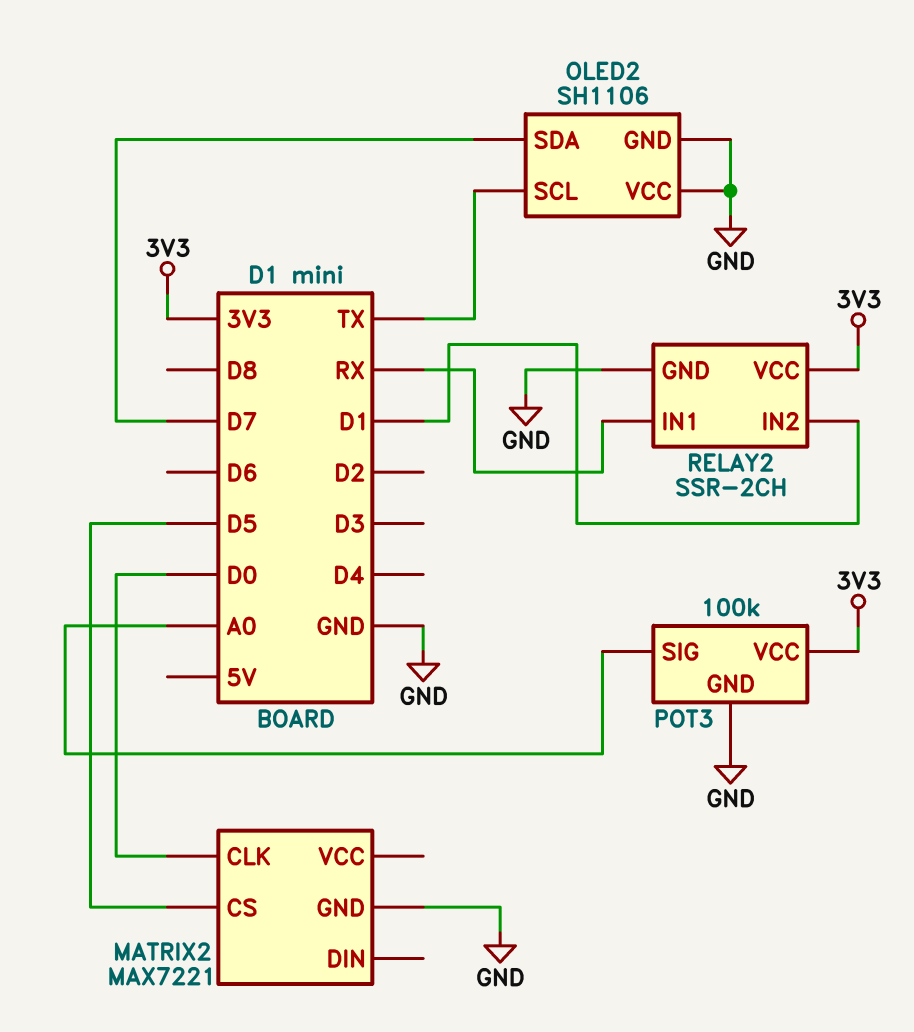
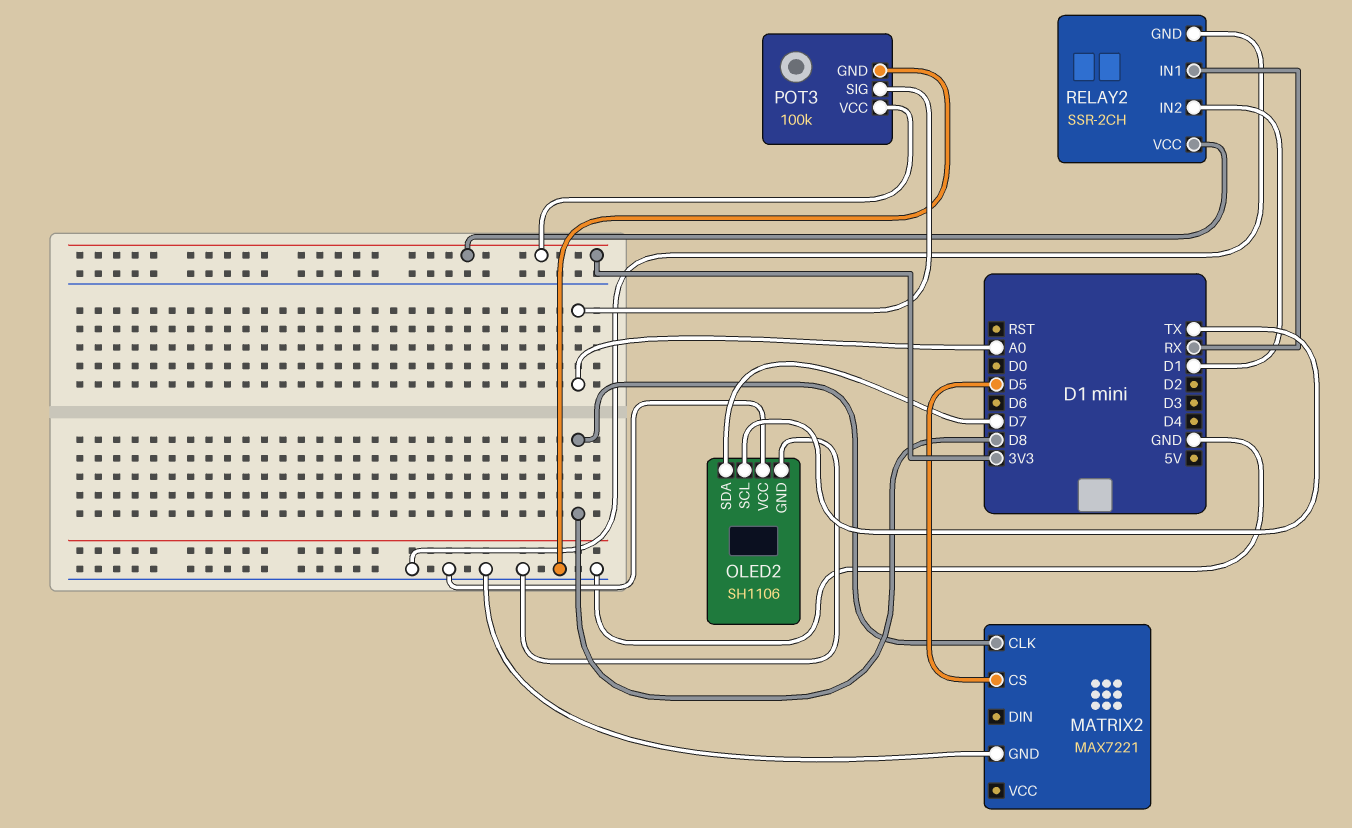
MATRIX2 pin CLK: D0 -> D8

